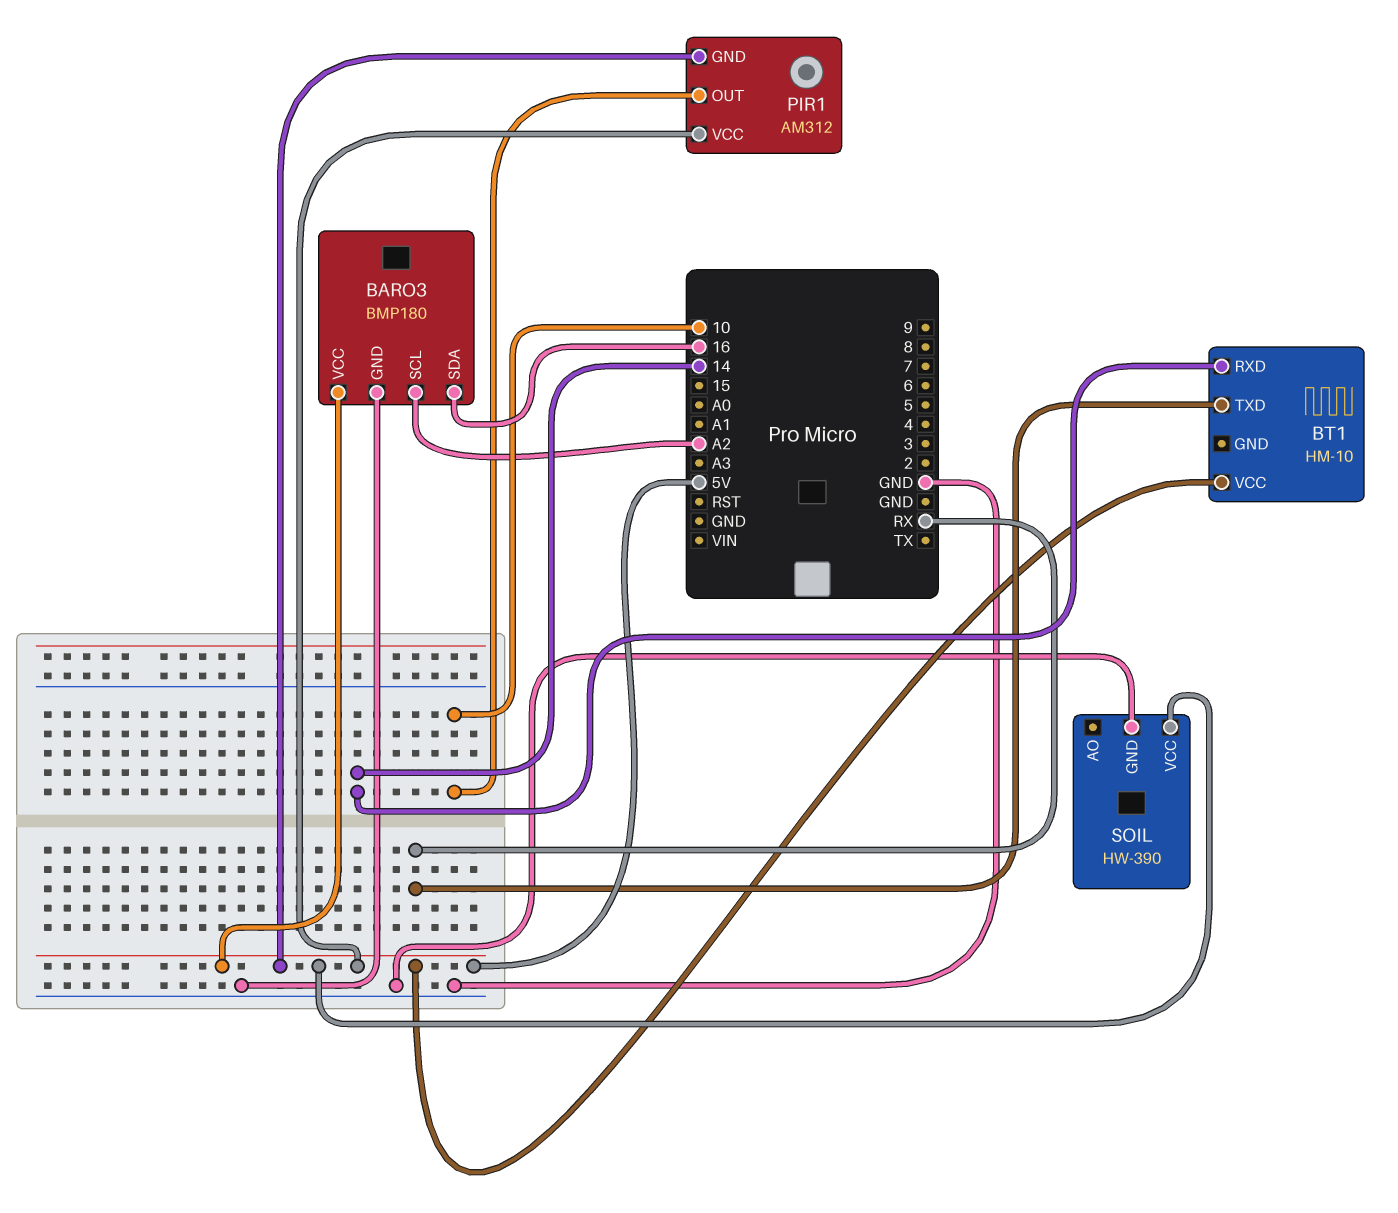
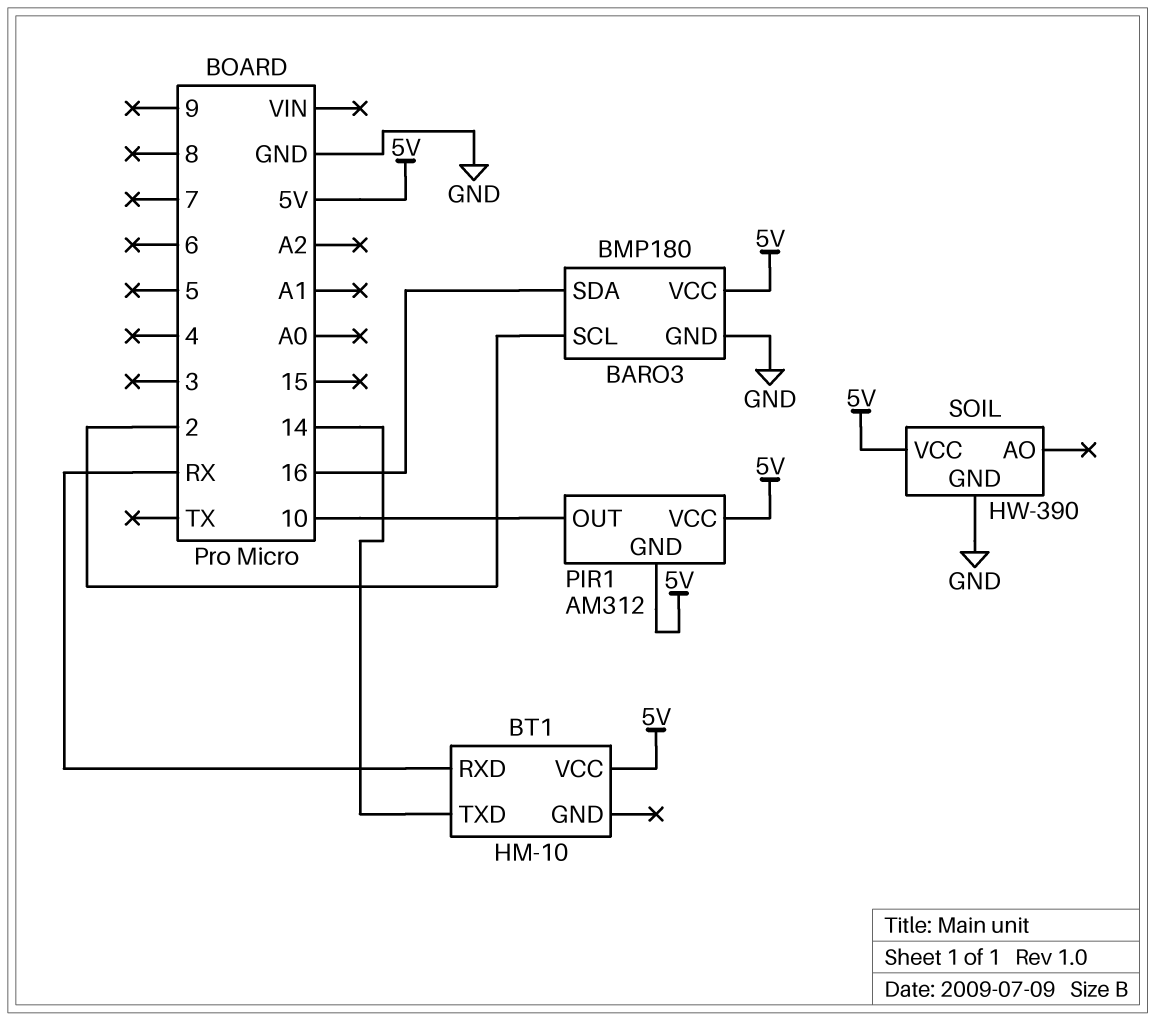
BARO3 pin SCL: A2 -> 2
BT1 pin RXD: 14 -> RX
BT1 pin TXD: RX -> 14

